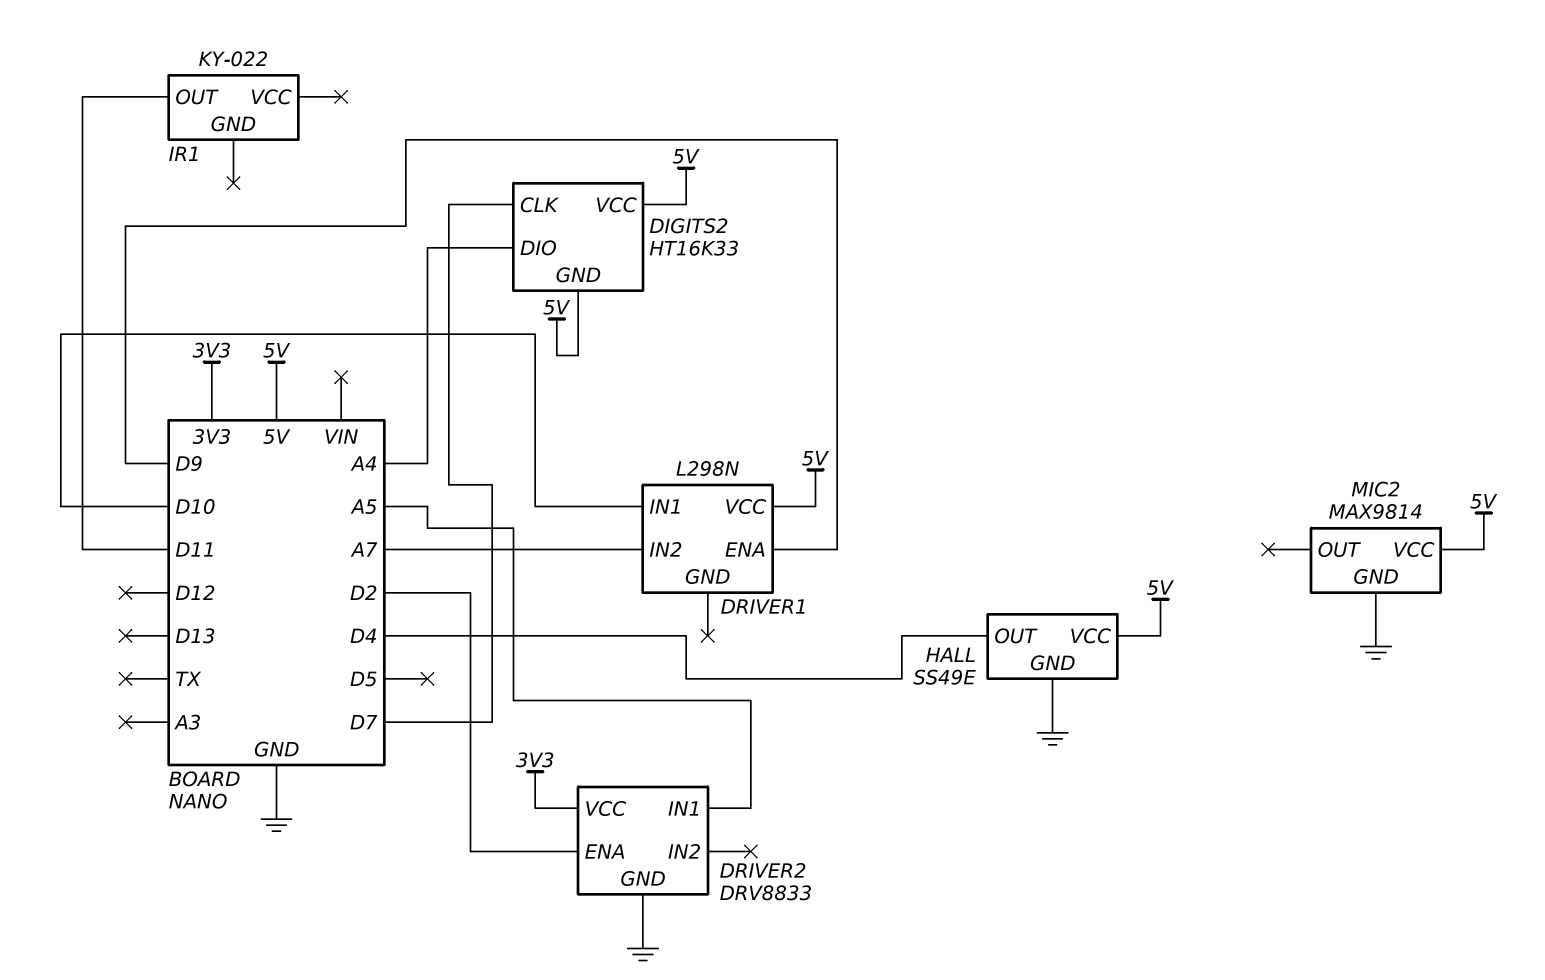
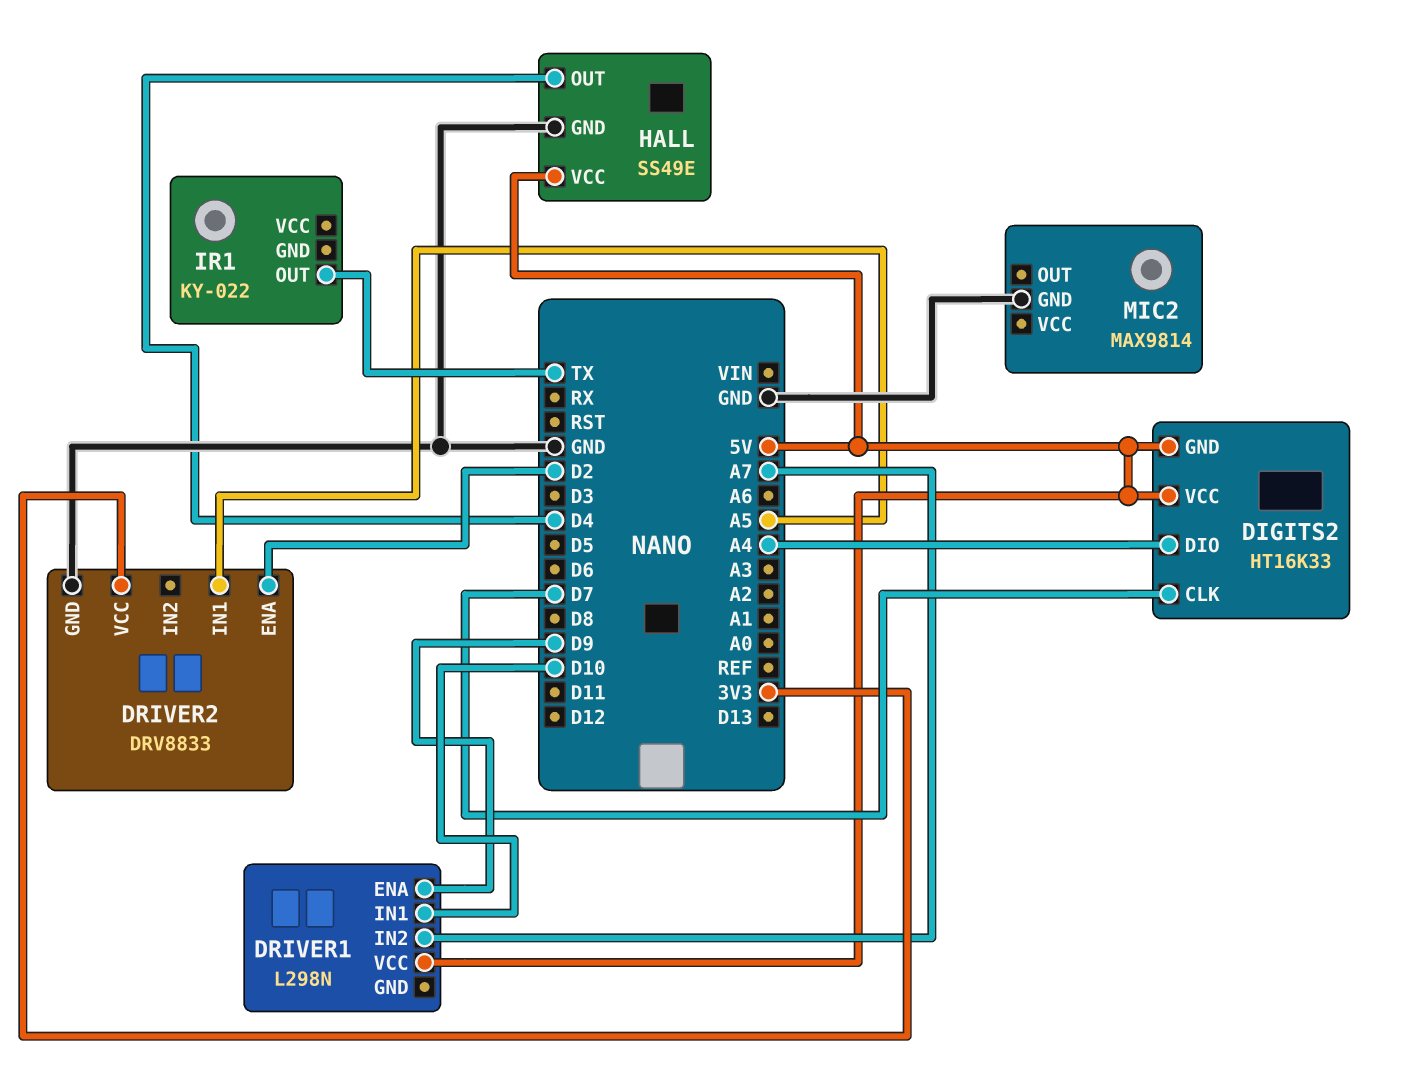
IR1 pin OUT: D11 -> TX
MIC2 pin VCC: 5V -> none

